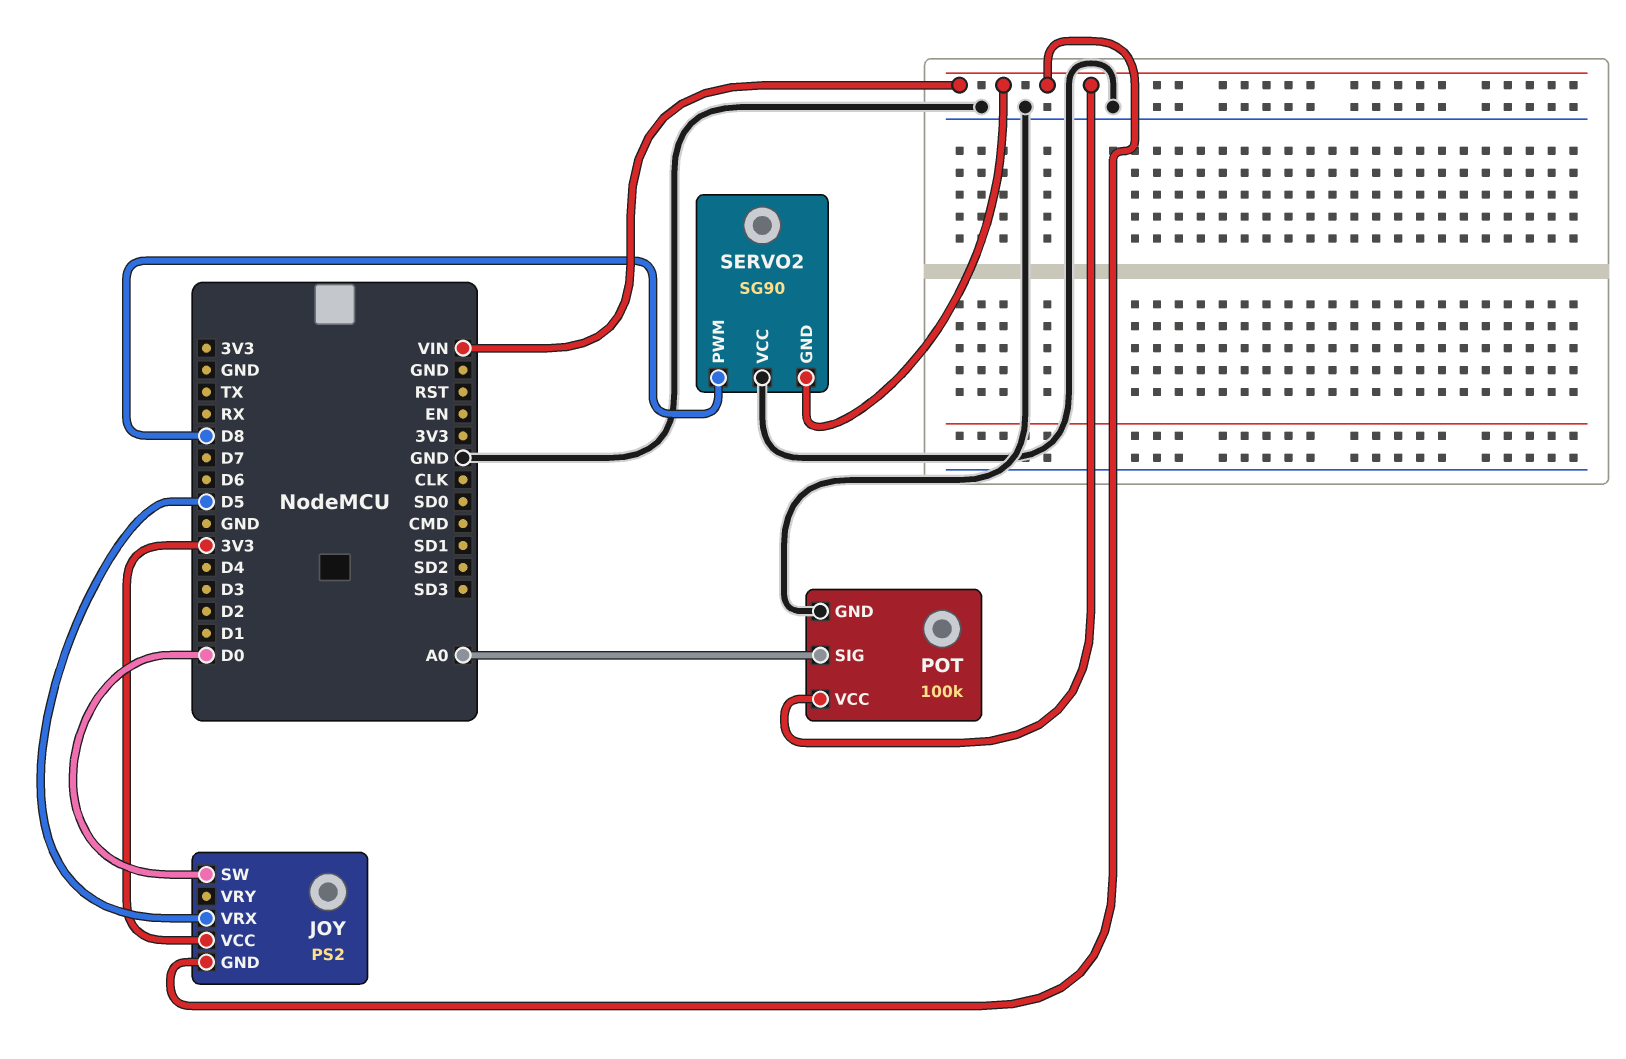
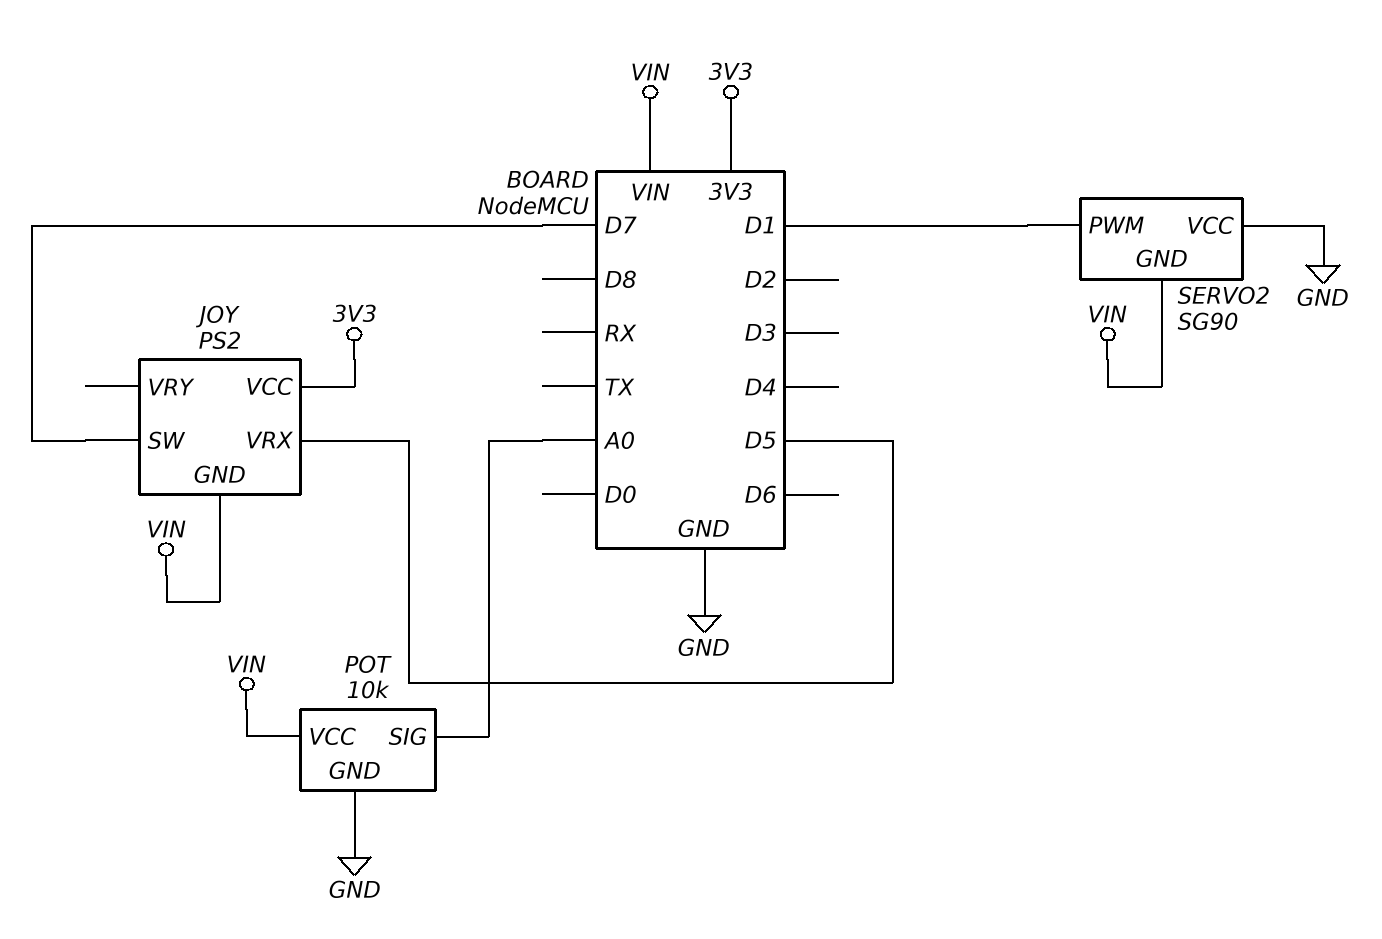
JOY pin SW: D0 -> D7
POT: 100k -> 10k
SERVO2 pin PWM: D8 -> D1

